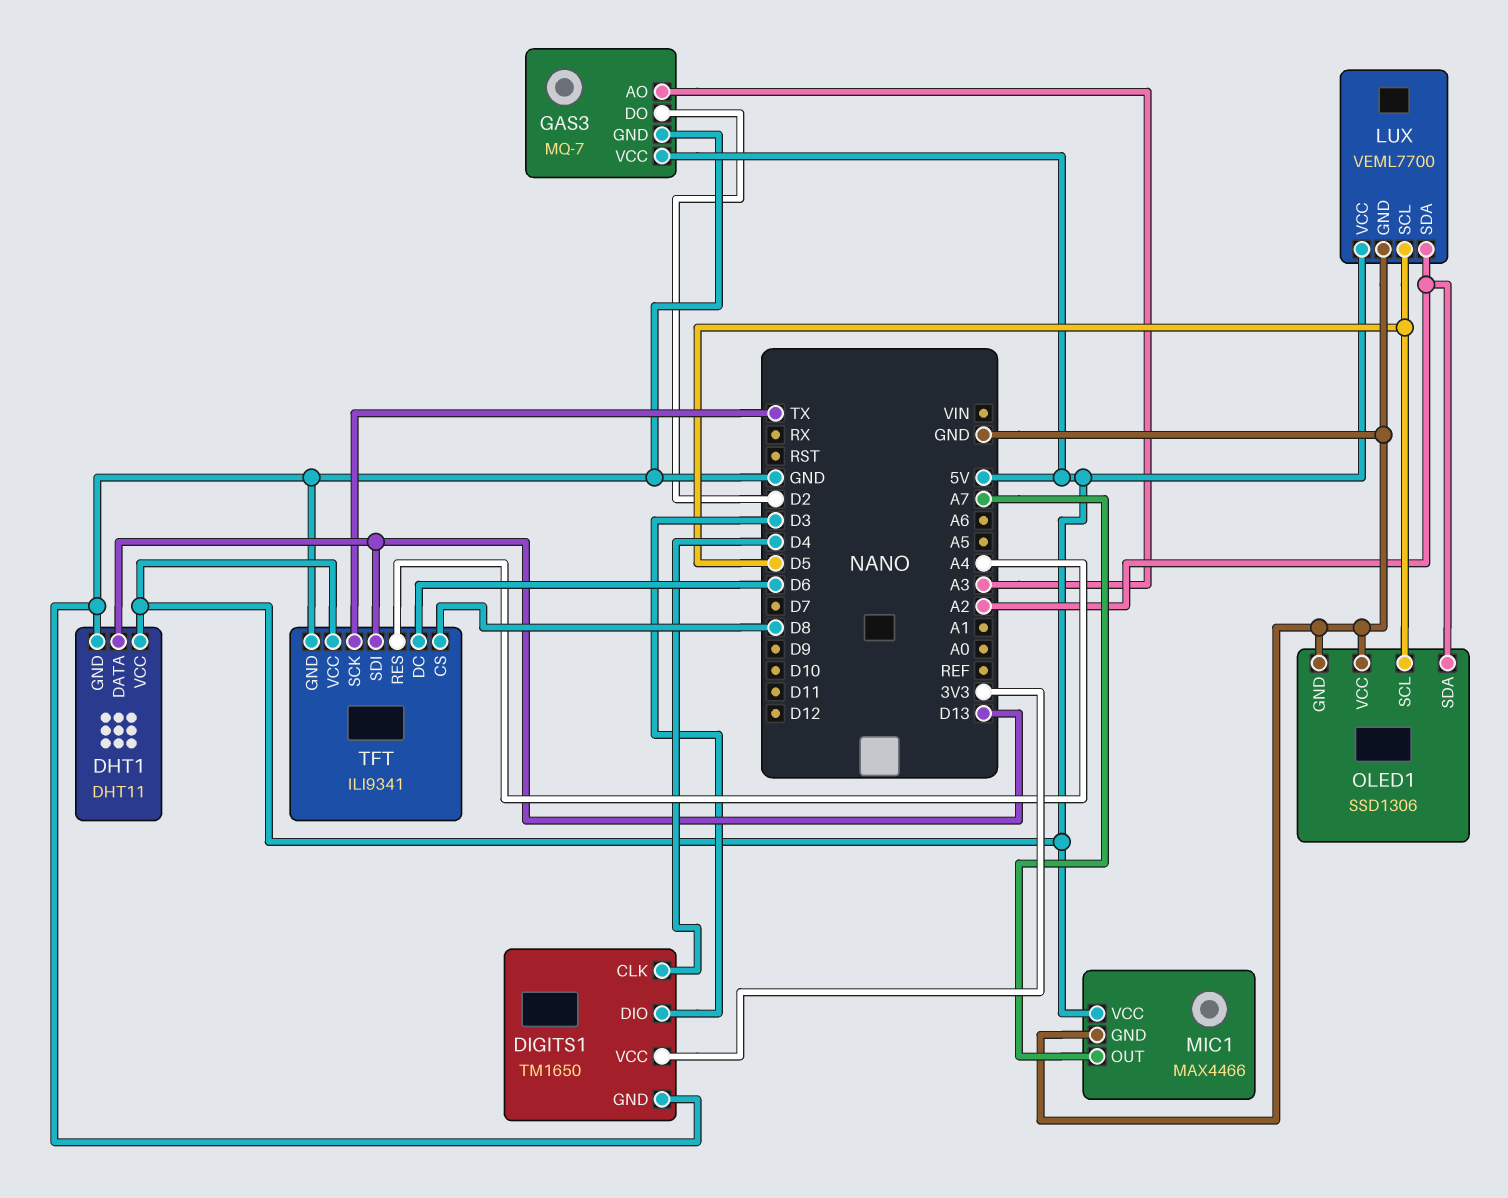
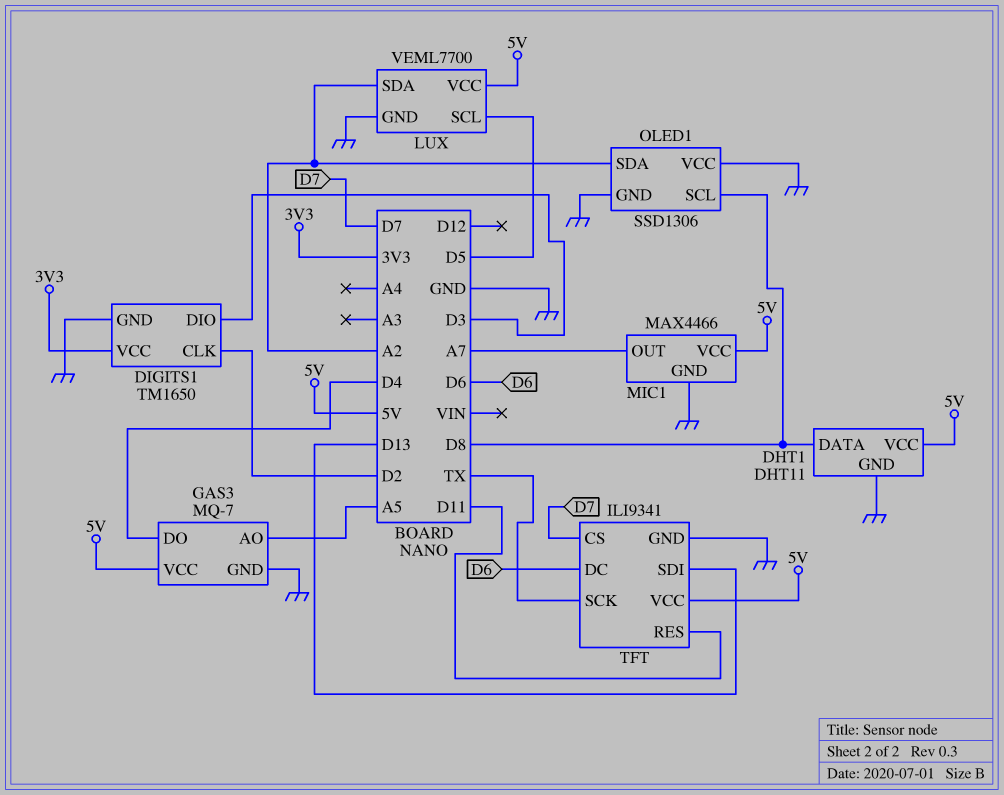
DHT1 pin DATA: D13 -> D8
DIGITS1 pin CLK: D4 -> D2
GAS3 pin AO: A3 -> A5
GAS3 pin DO: D2 -> D4
OLED1 pin SCL: D5 -> D8
TFT pin CS: D8 -> D7
TFT pin RES: A4 -> D11

